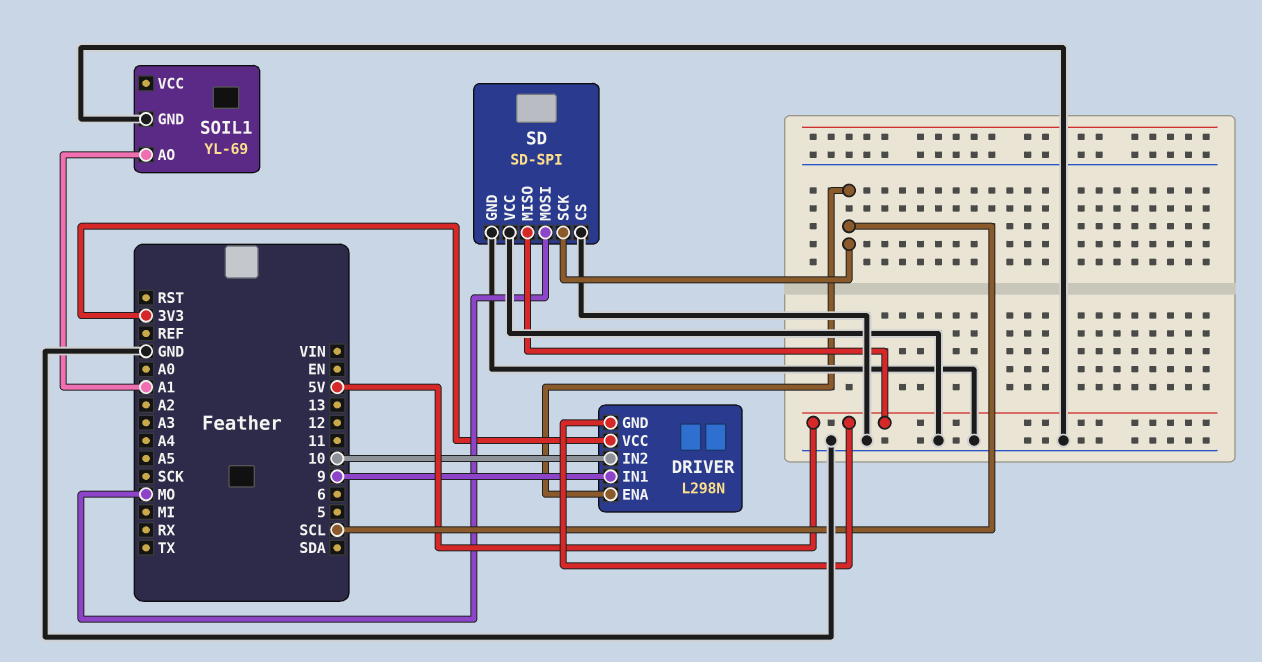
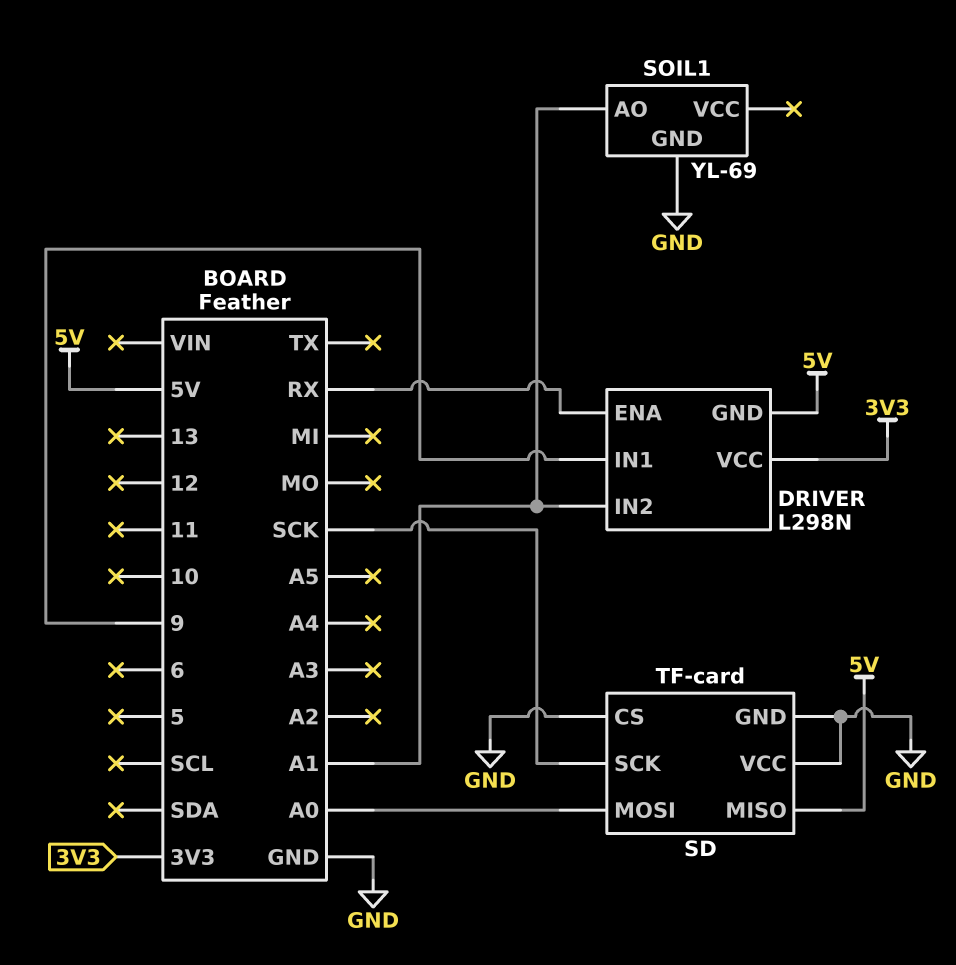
DRIVER pin ENA: SCL -> RX
DRIVER pin IN2: 10 -> A1
SD: SD-SPI -> TF-card
SD pin MOSI: MO -> A0
SD pin SCK: SCL -> SCK

